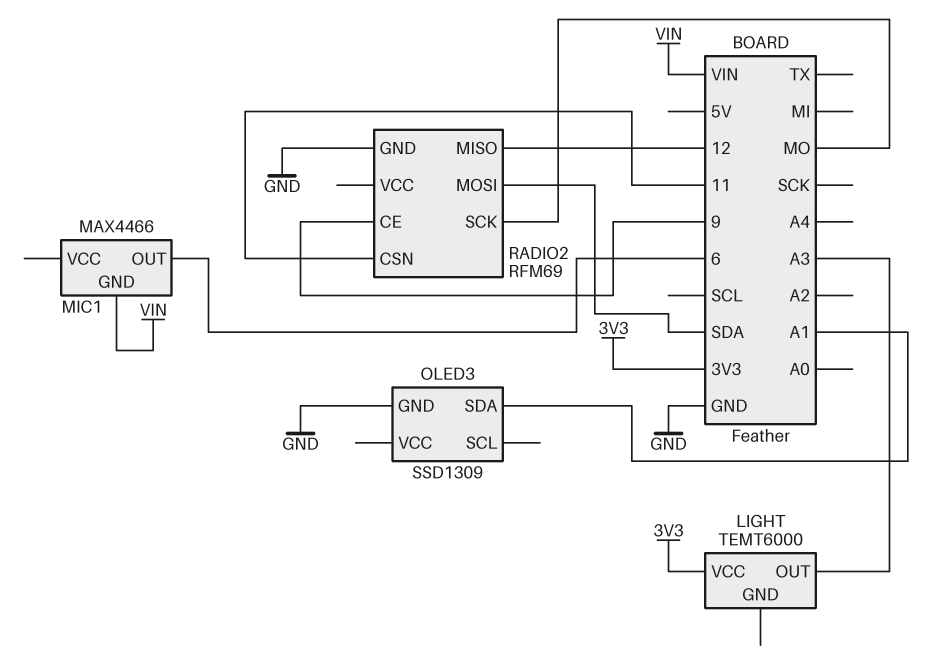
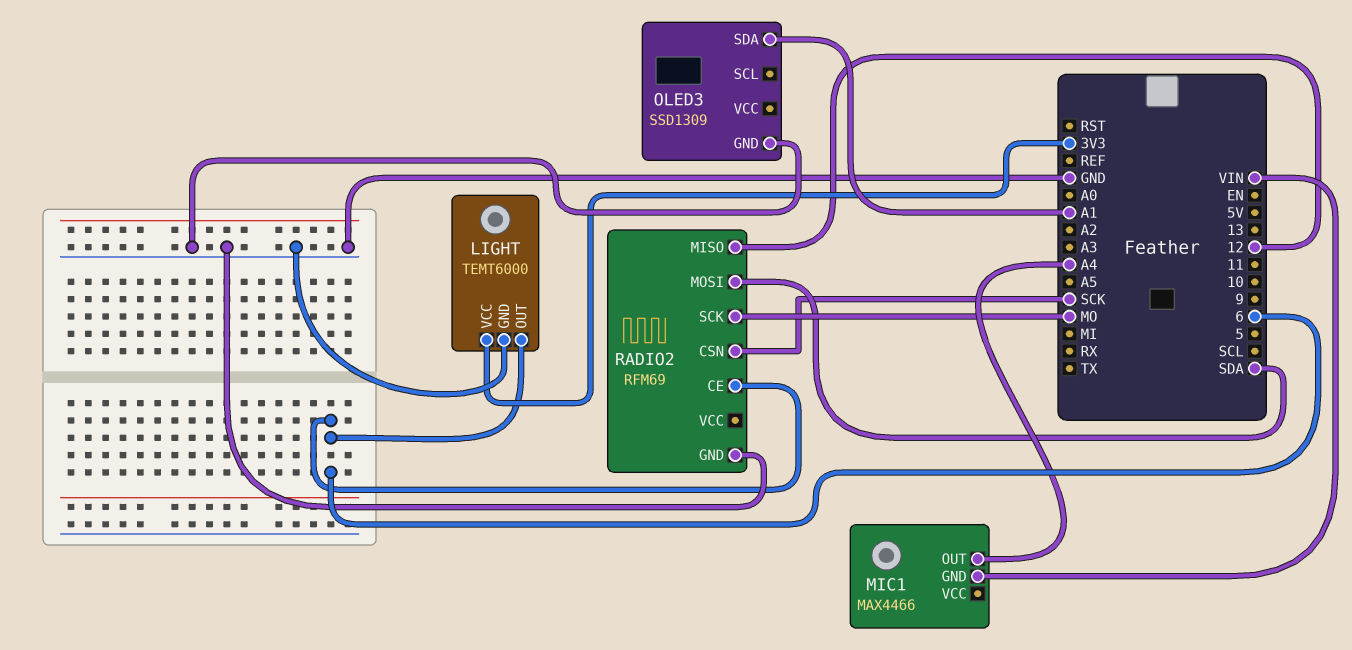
LIGHT pin GND: none -> GND
LIGHT pin OUT: A3 -> 6
MIC1 pin OUT: 6 -> A4
RADIO2 pin CE: 9 -> 6
RADIO2 pin CSN: 11 -> SCK

